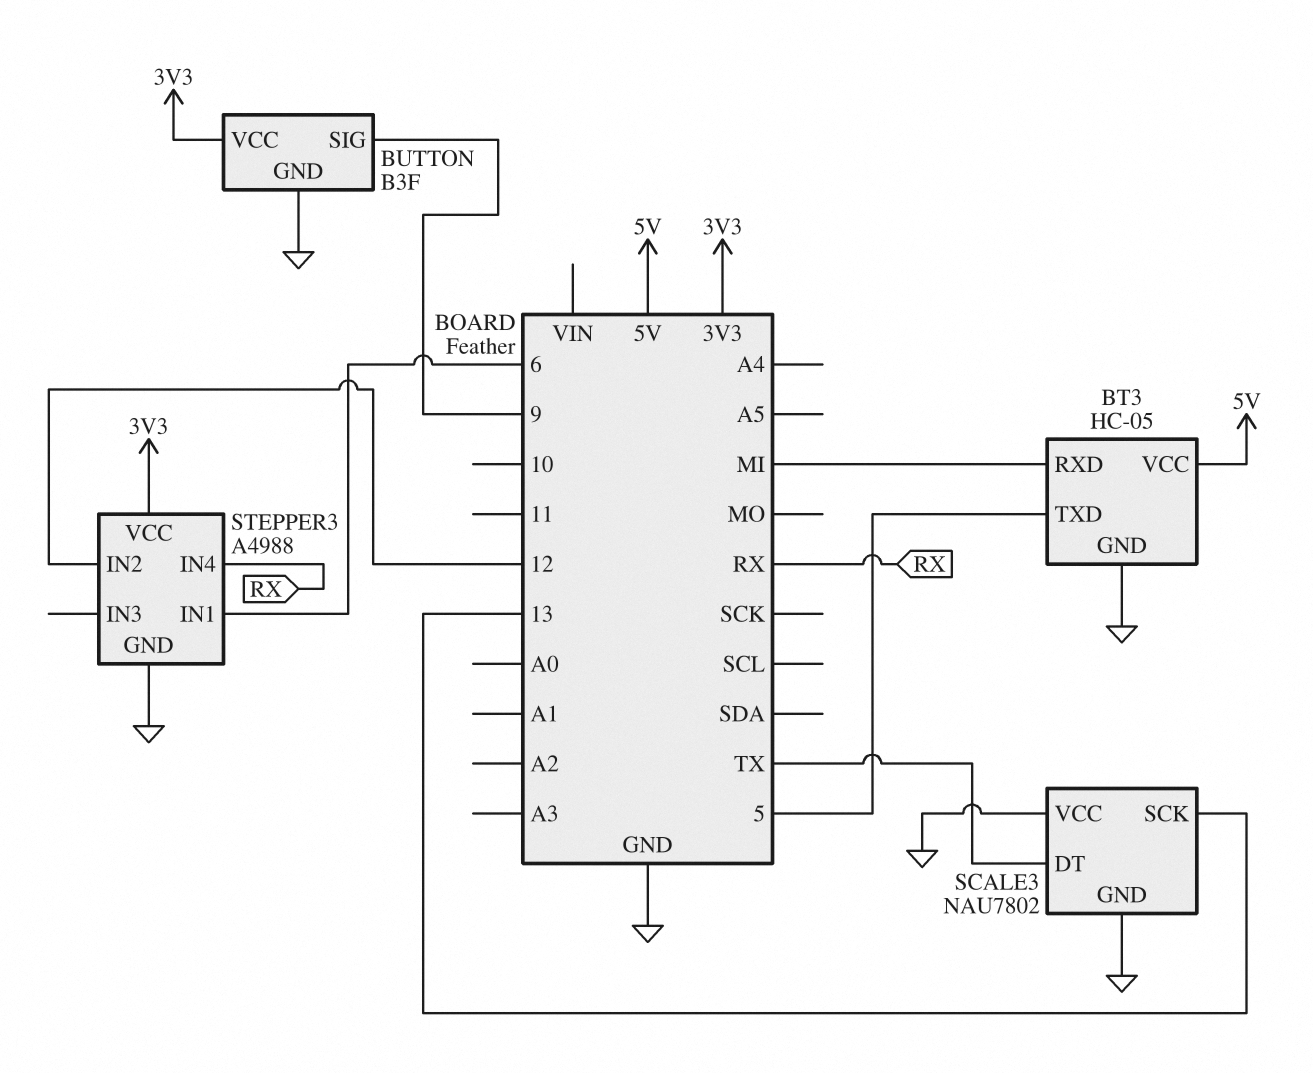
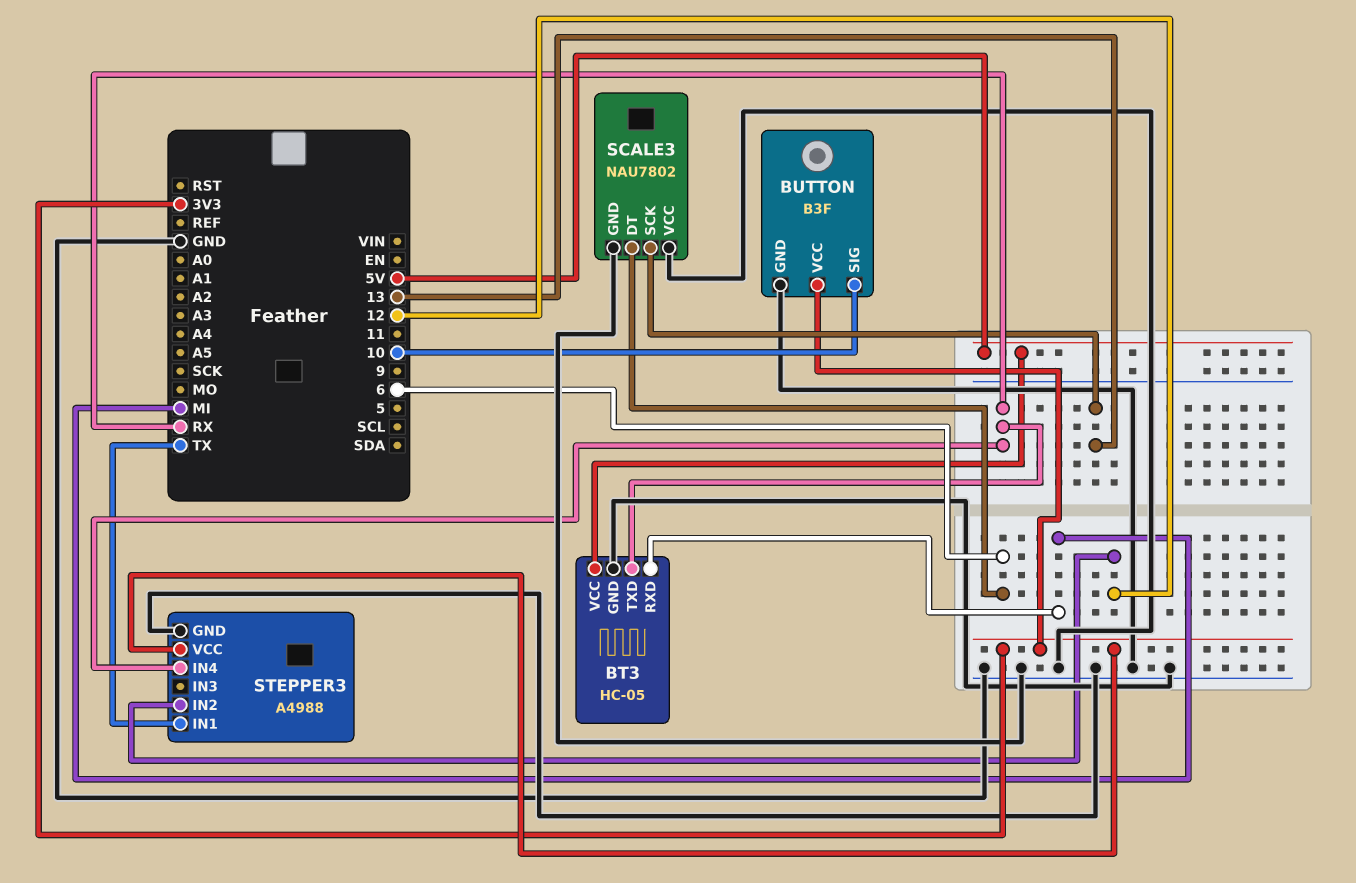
BT3 pin TXD: 5 -> RX
BUTTON pin SIG: 9 -> 10
SCALE3 pin DT: TX -> 6
STEPPER3 pin IN1: 6 -> TX

